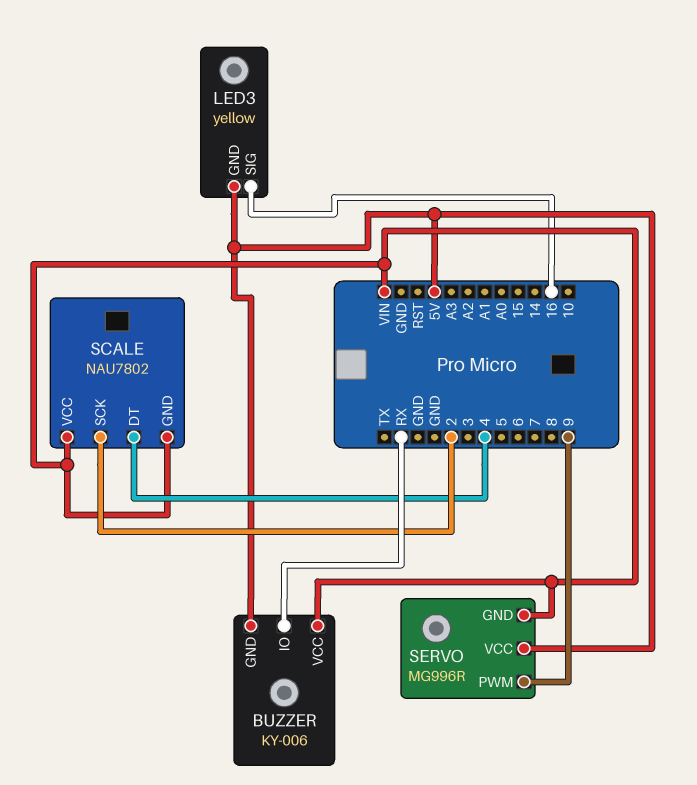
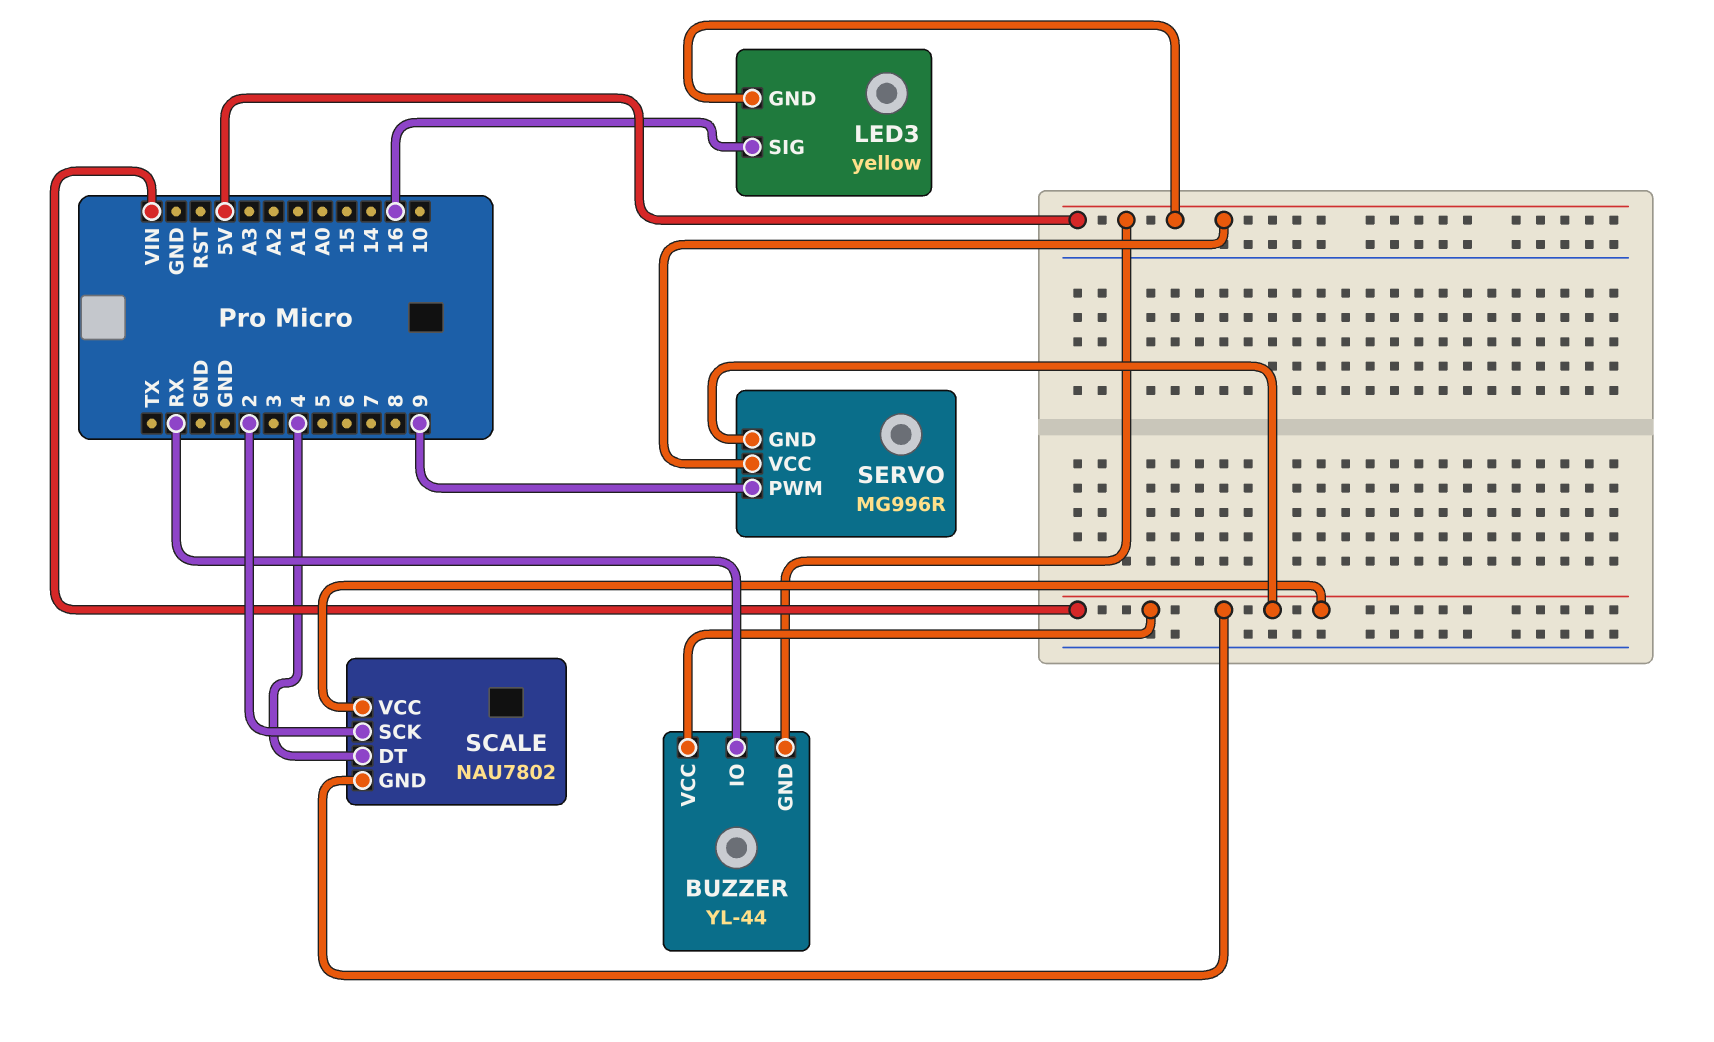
BUZZER: KY-006 -> YL-44

